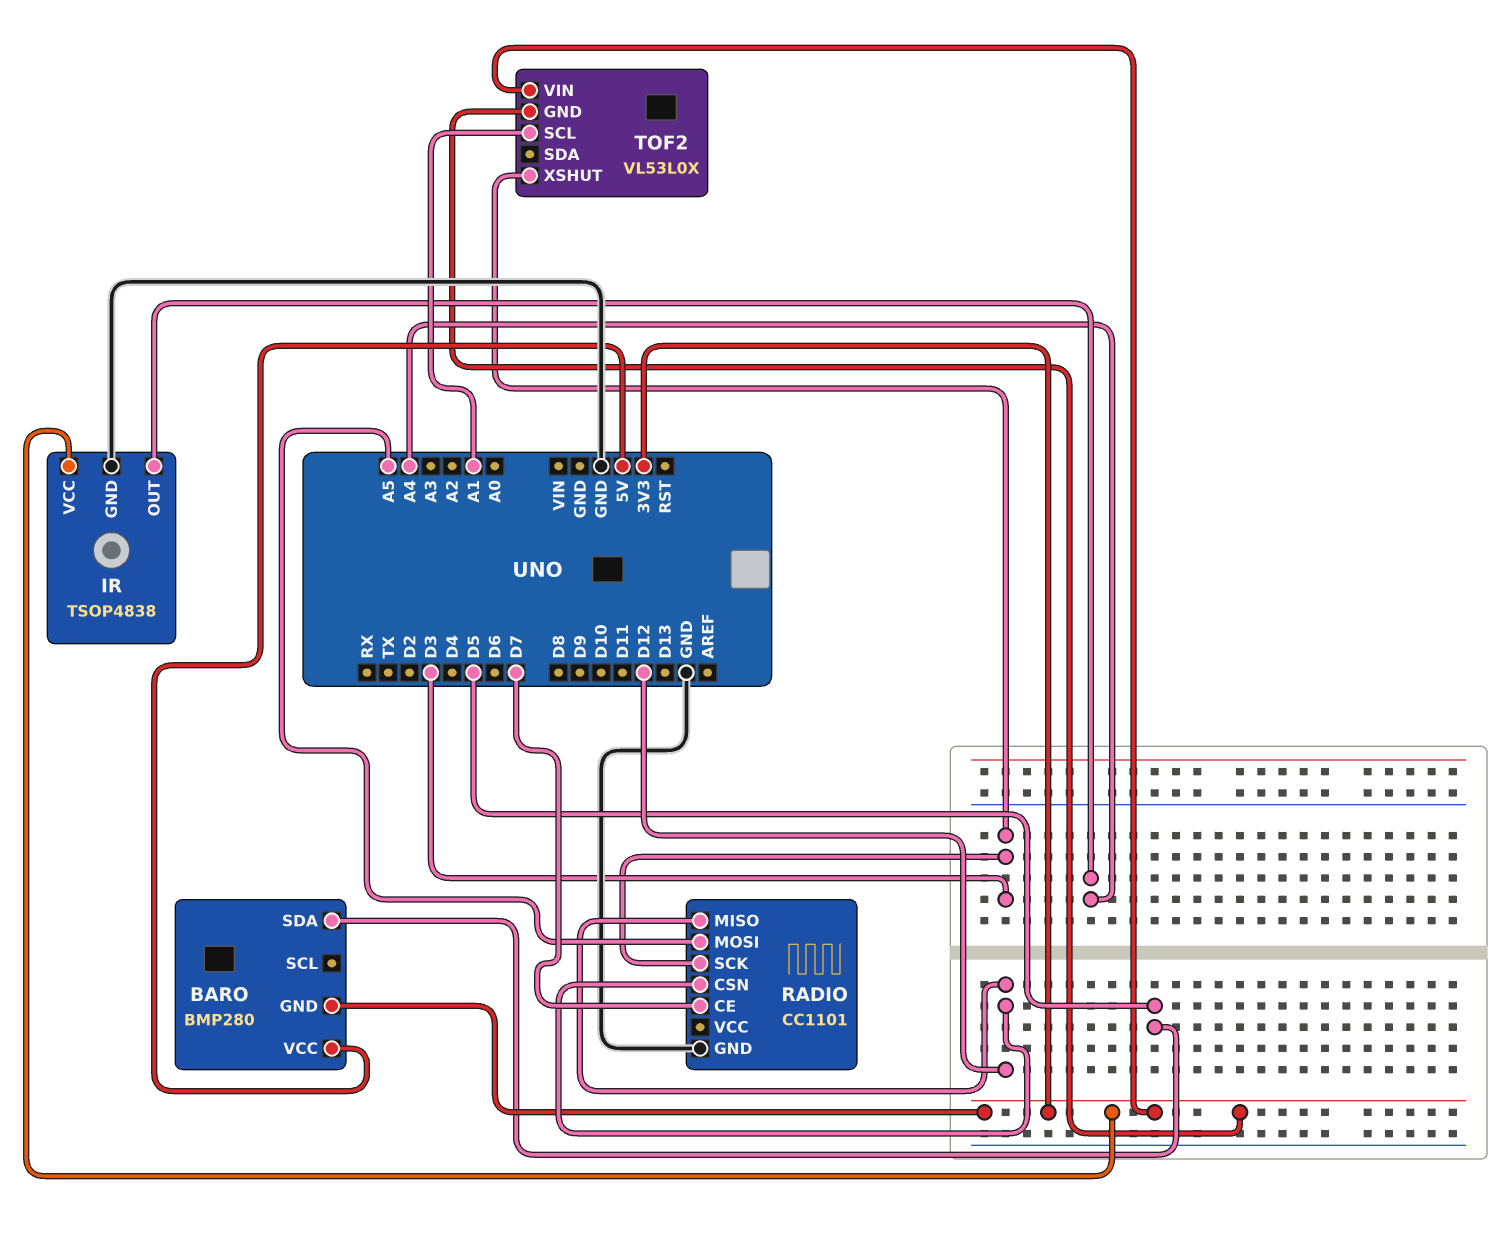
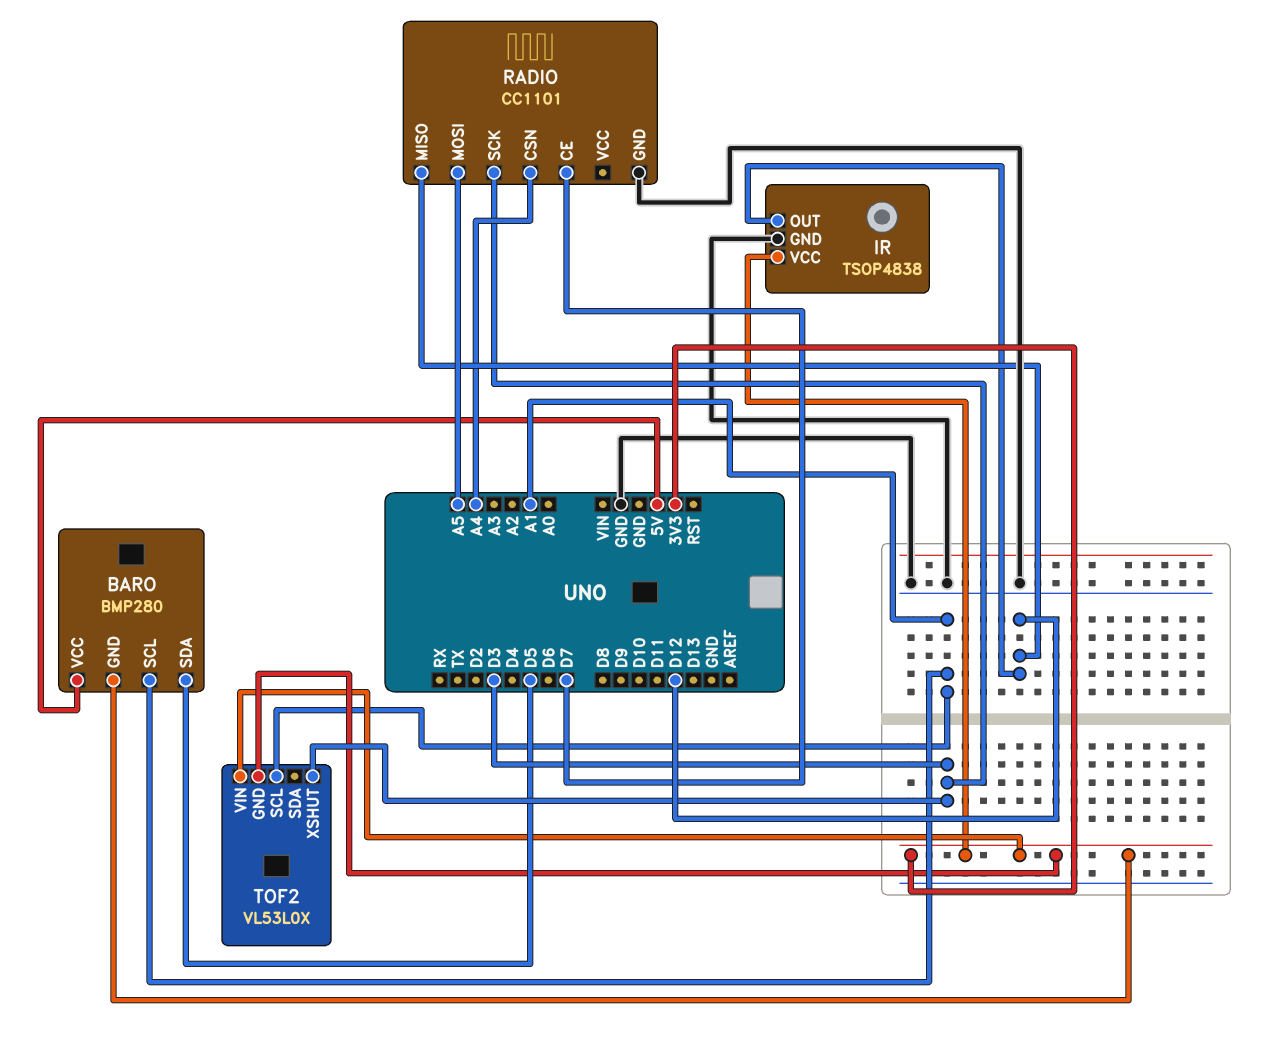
BARO pin SCL: none -> A1
IR pin OUT: A4 -> D12
RADIO pin CSN: D12 -> A4

